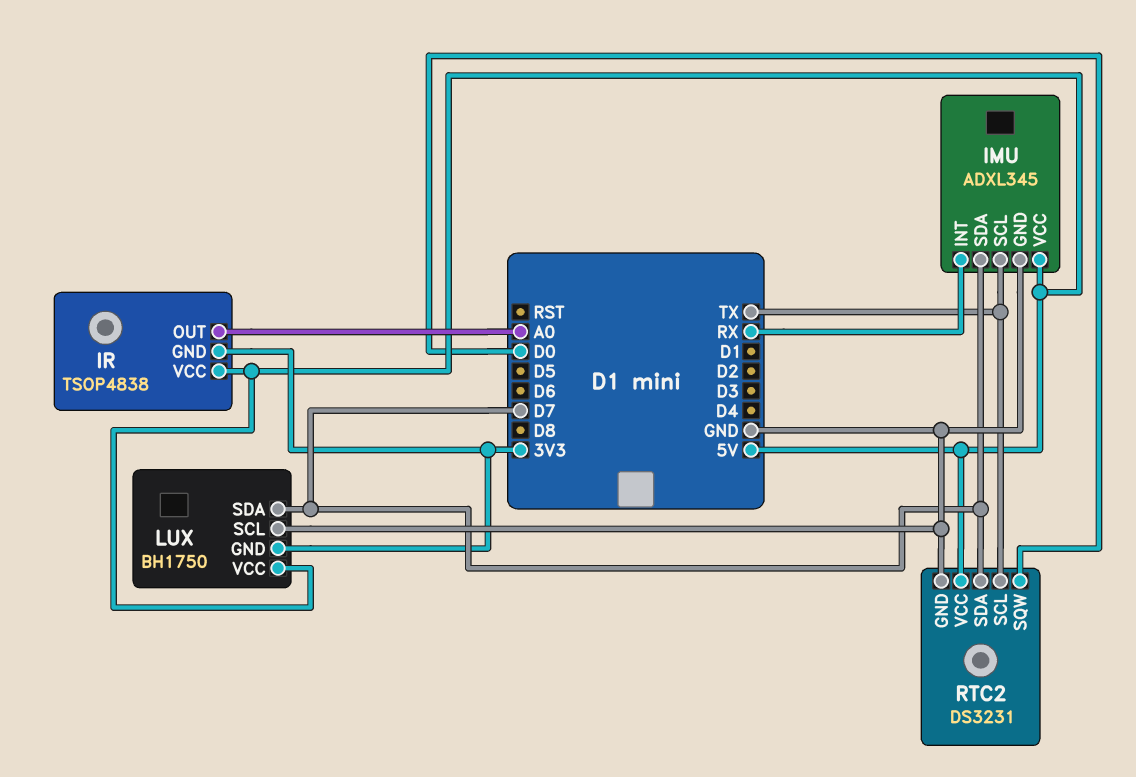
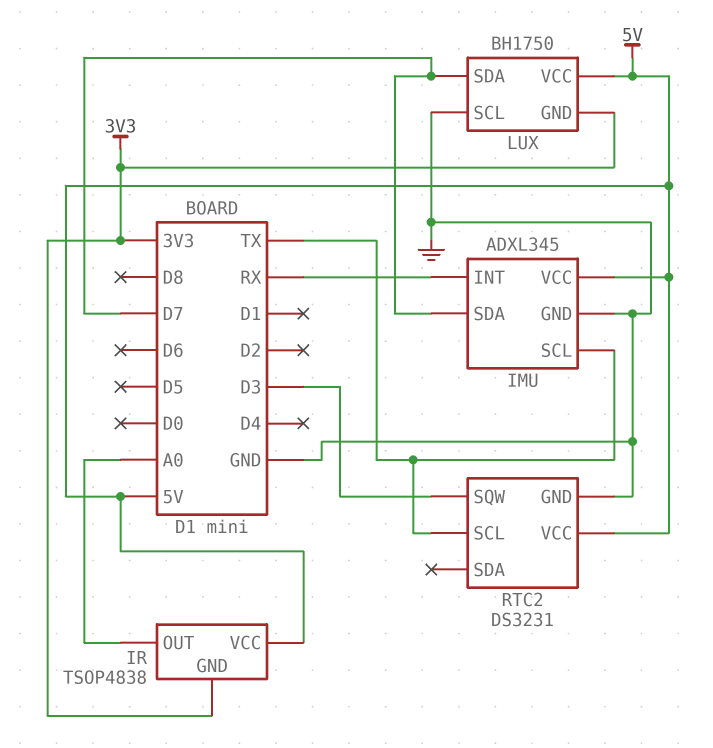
RTC2 pin SDA: D7 -> none
RTC2 pin SQW: D0 -> D3

